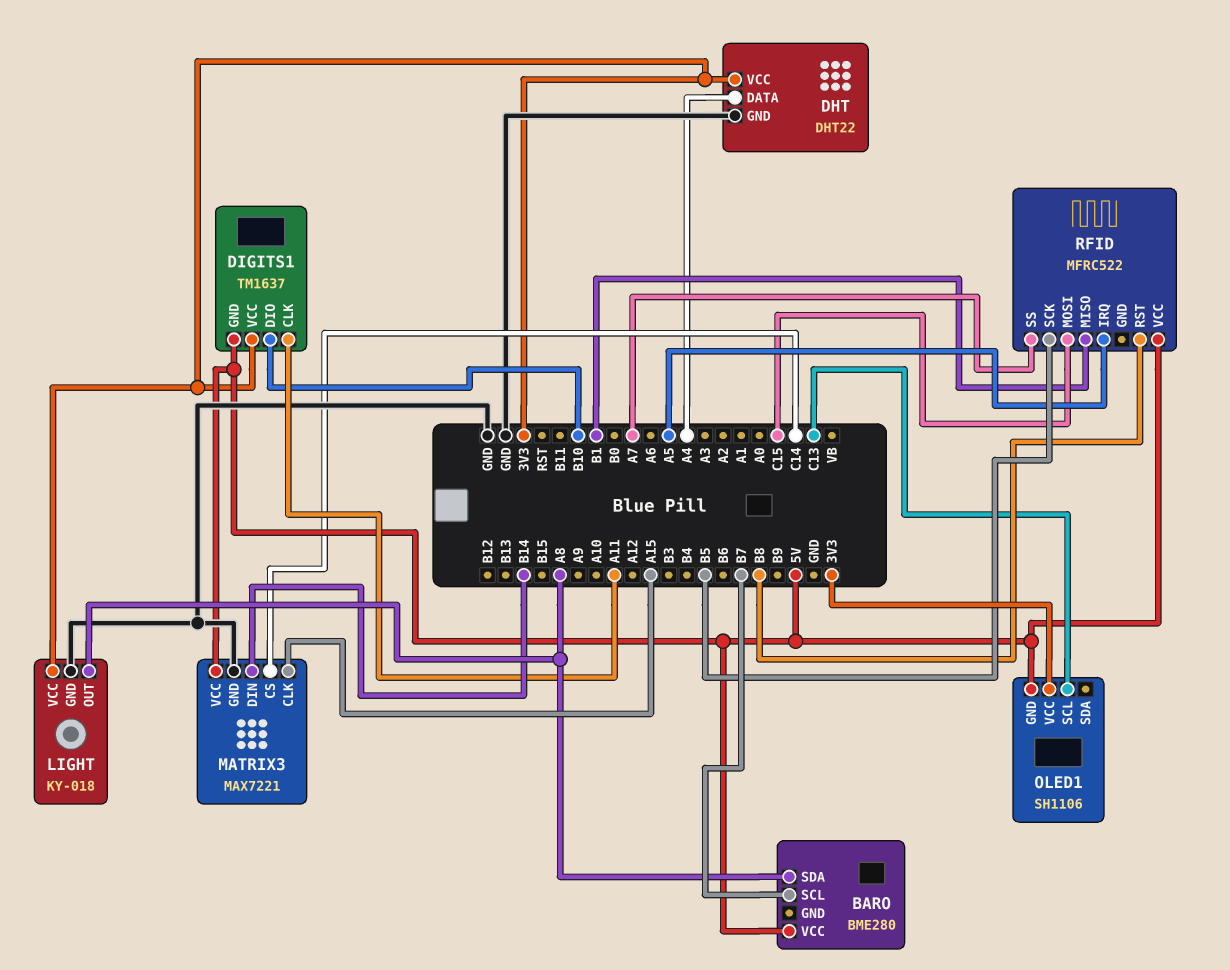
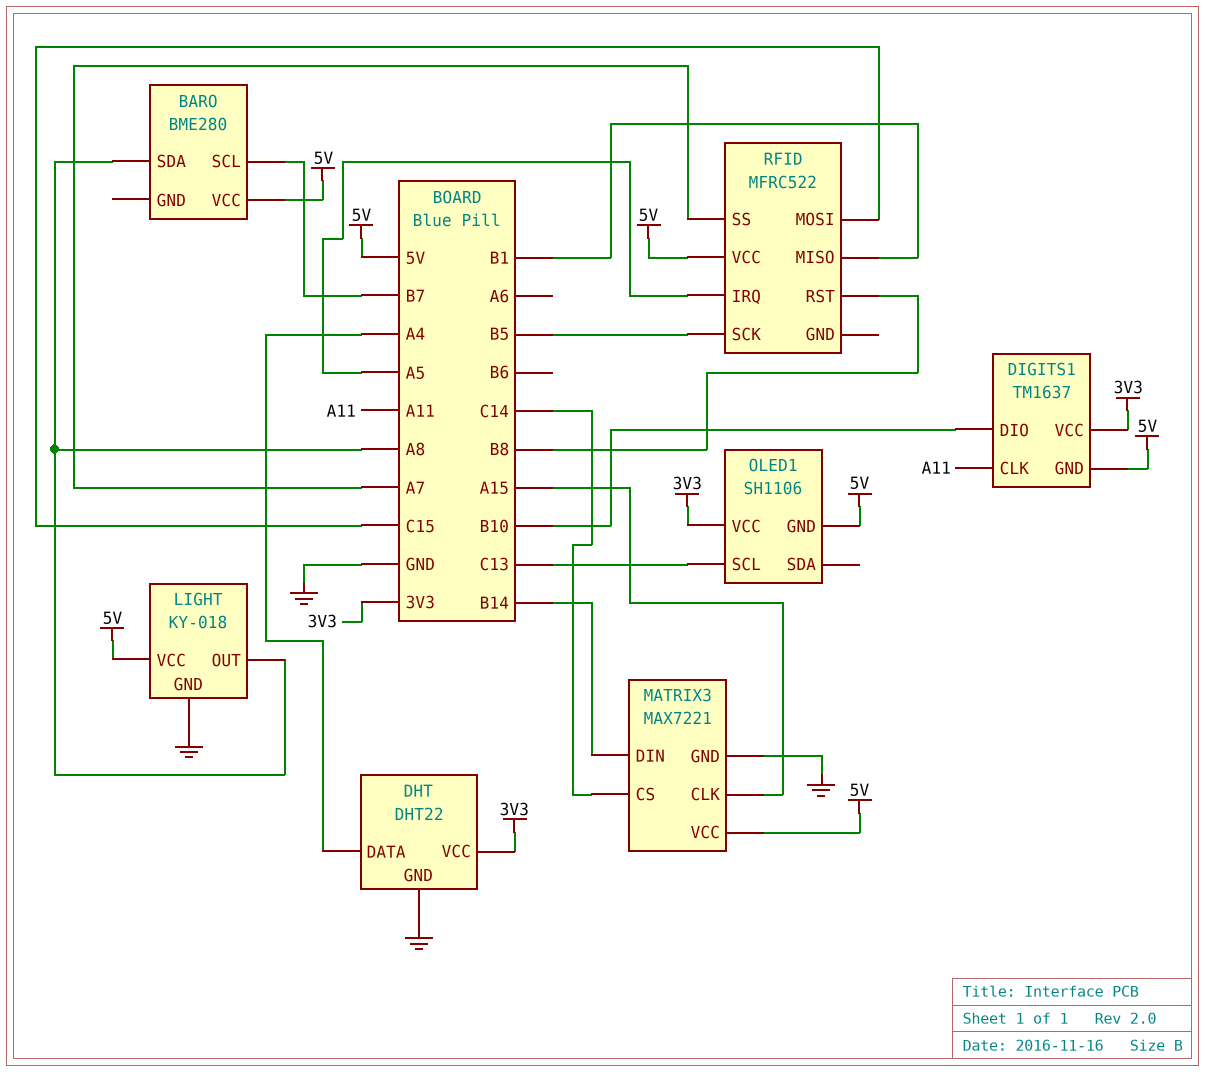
LIGHT pin VCC: 3V3 -> 5V

